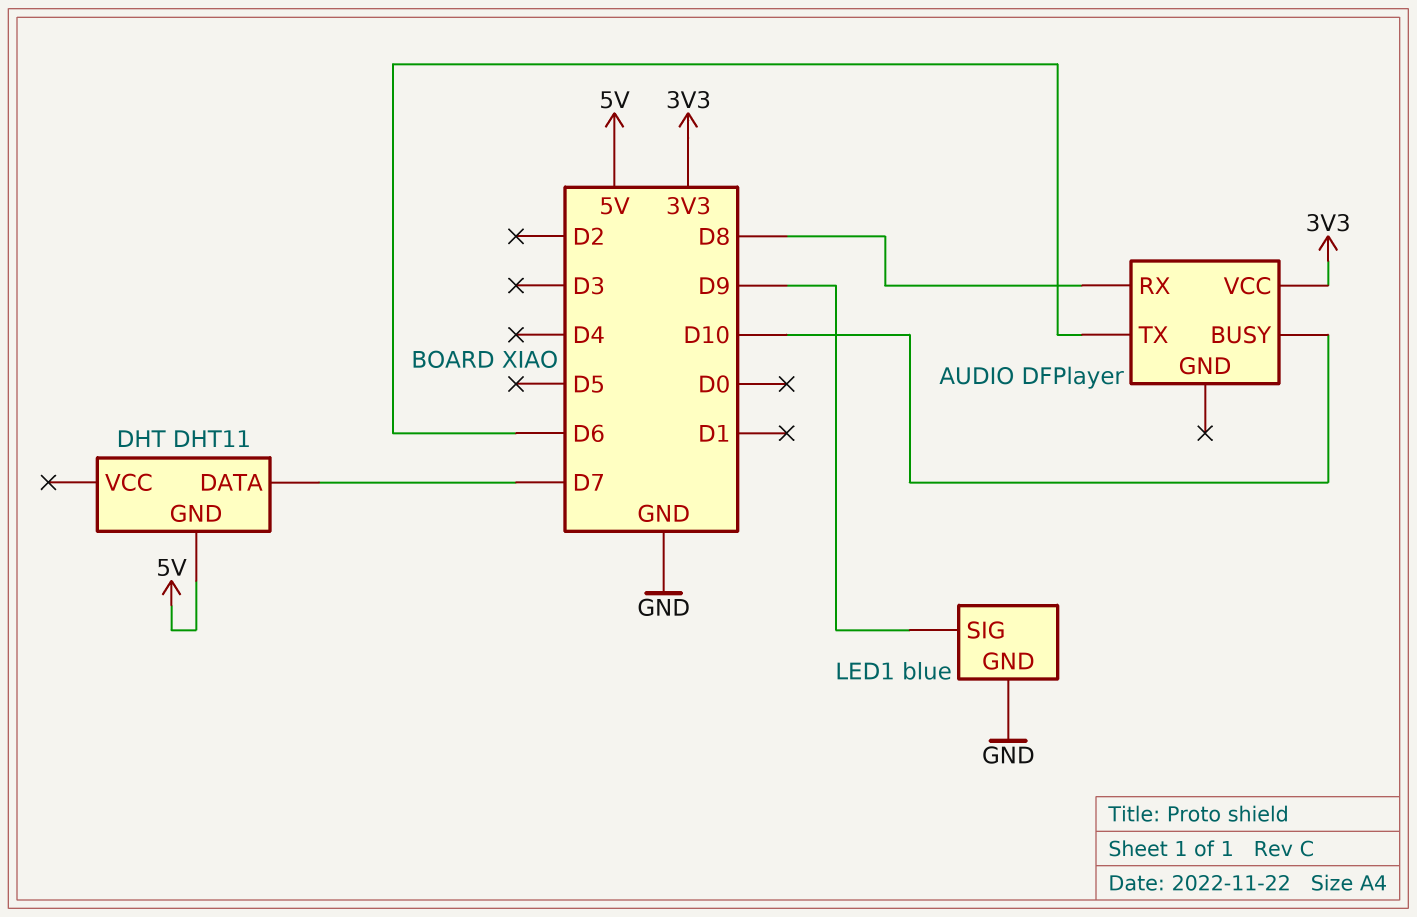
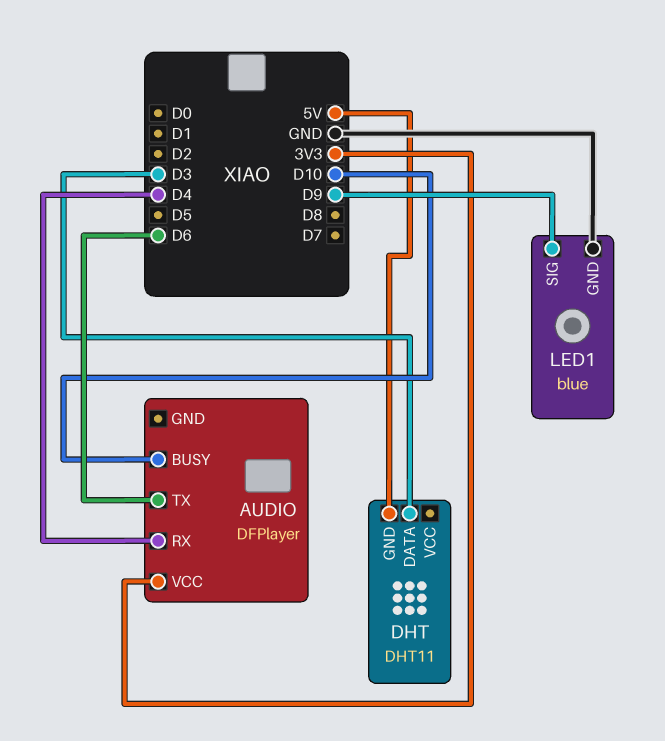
AUDIO pin RX: D8 -> D4
DHT pin DATA: D7 -> D3

